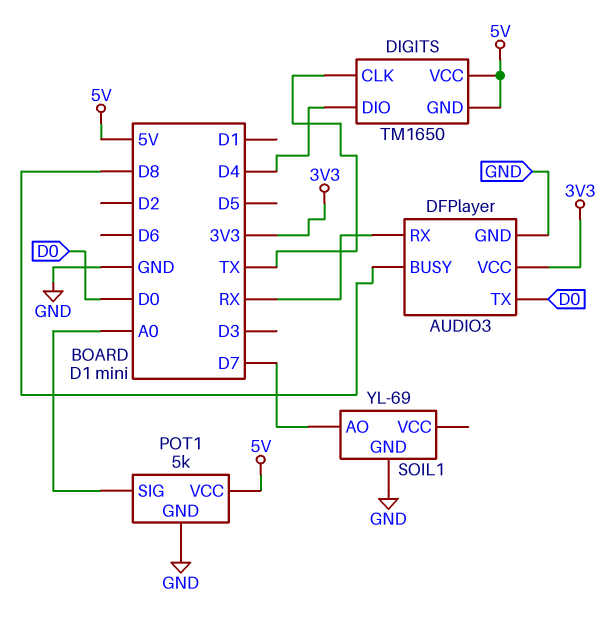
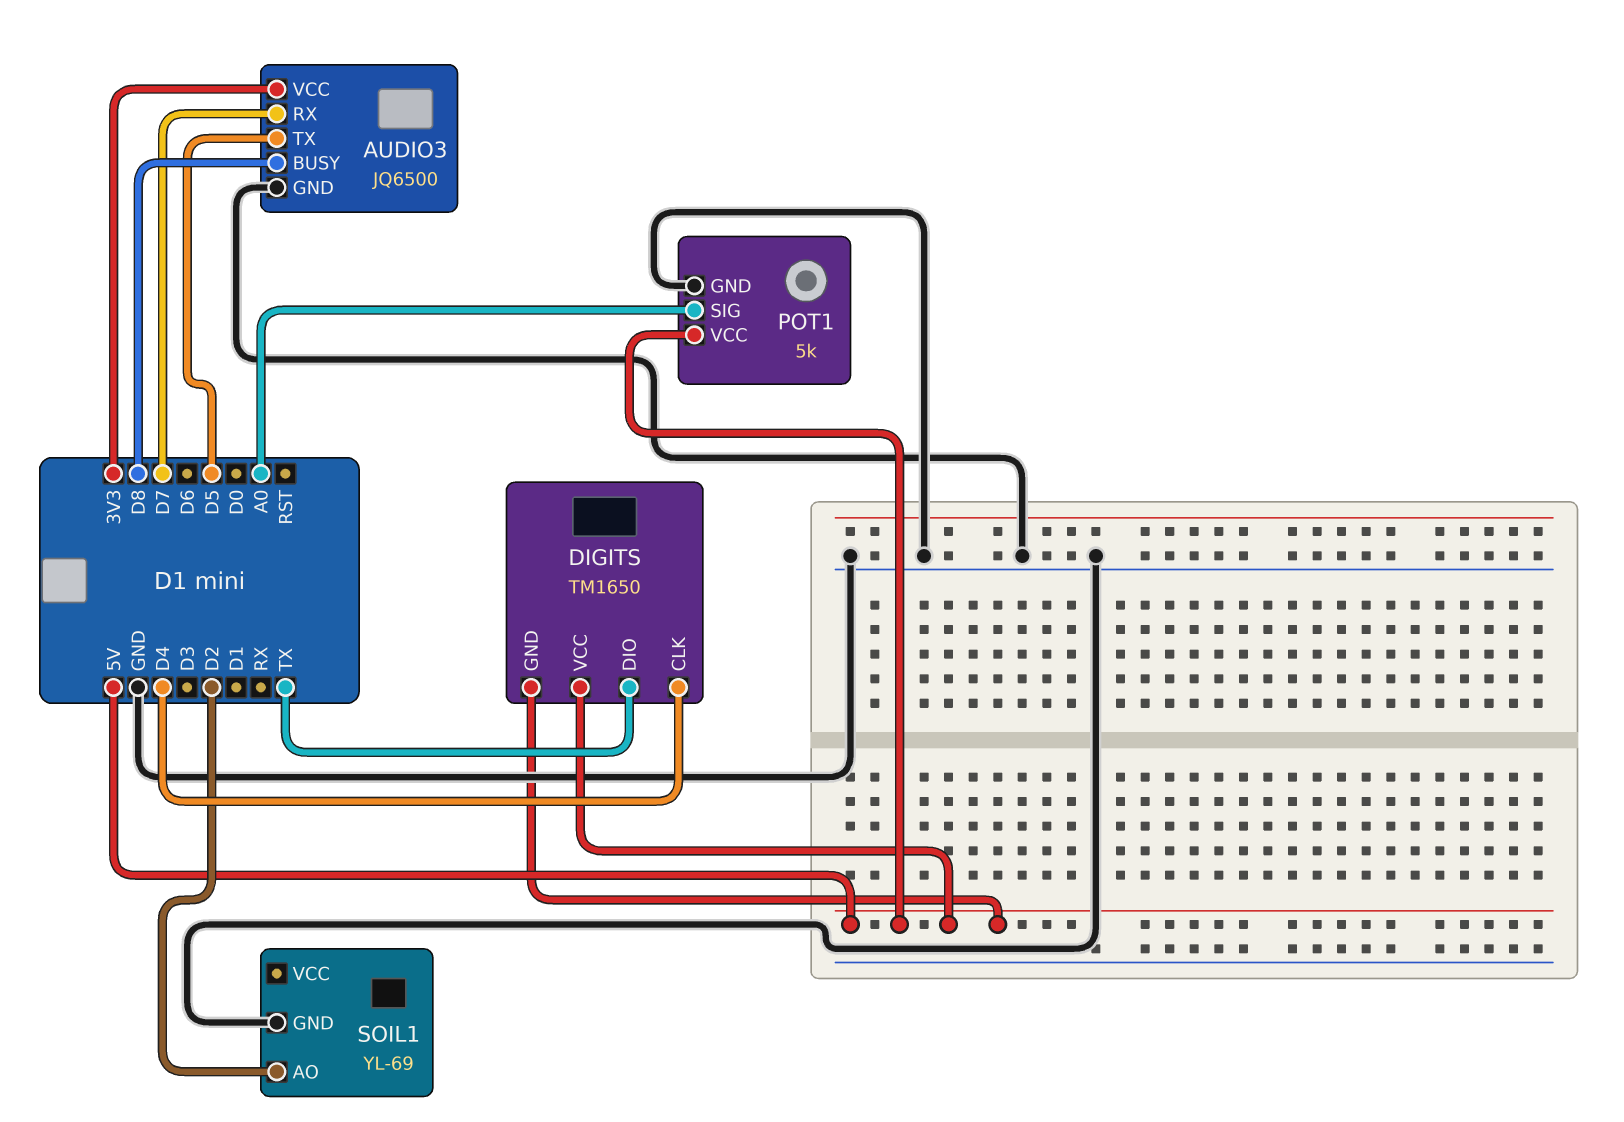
AUDIO3: DFPlayer -> JQ6500
AUDIO3 pin RX: RX -> D7
AUDIO3 pin TX: D0 -> D5
DIGITS pin CLK: TX -> D4
DIGITS pin DIO: D4 -> TX
SOIL1 pin AO: D7 -> D2

